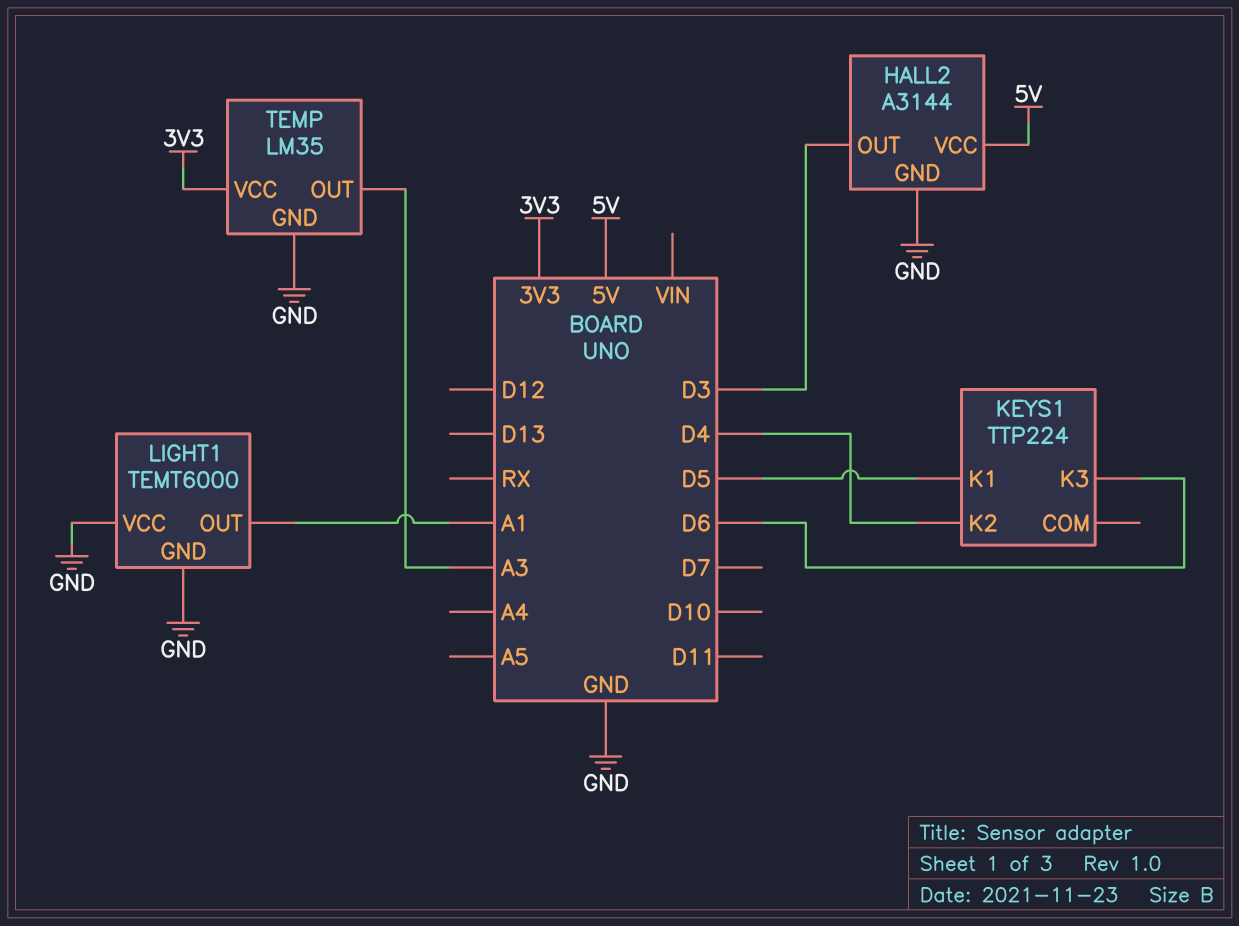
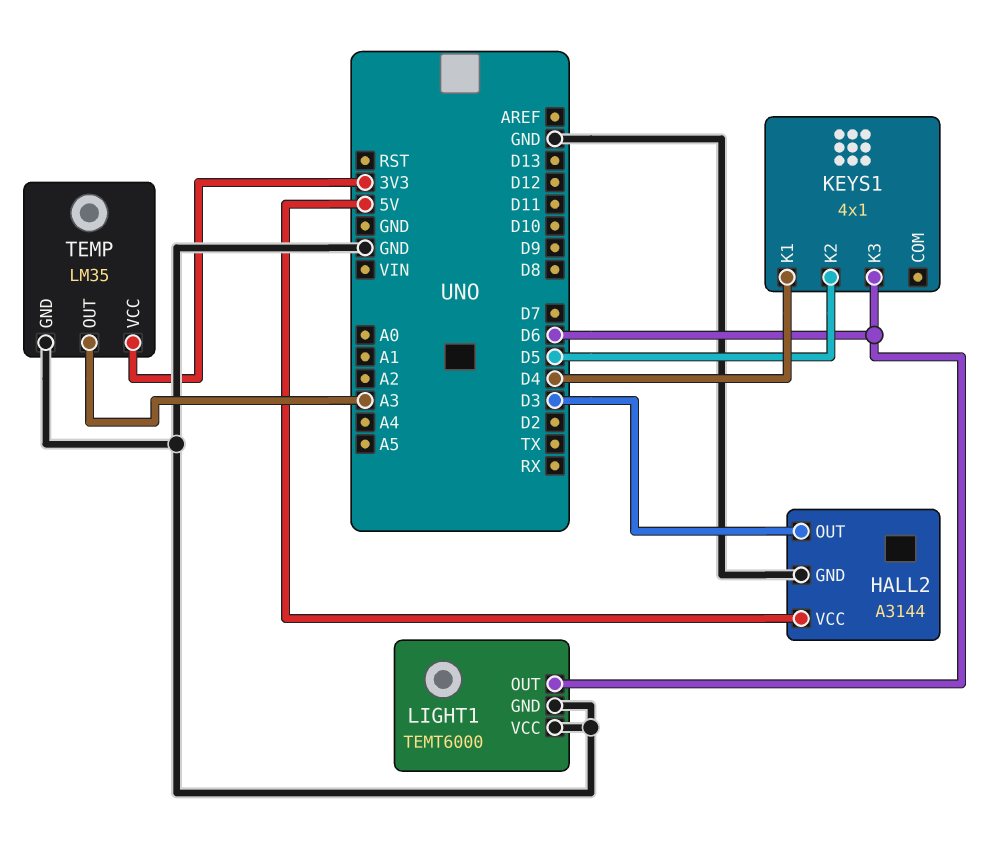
KEYS1: TTP224 -> 4x1
KEYS1 pin K1: D5 -> D4
KEYS1 pin K2: D4 -> D5
LIGHT1 pin OUT: A1 -> D6

